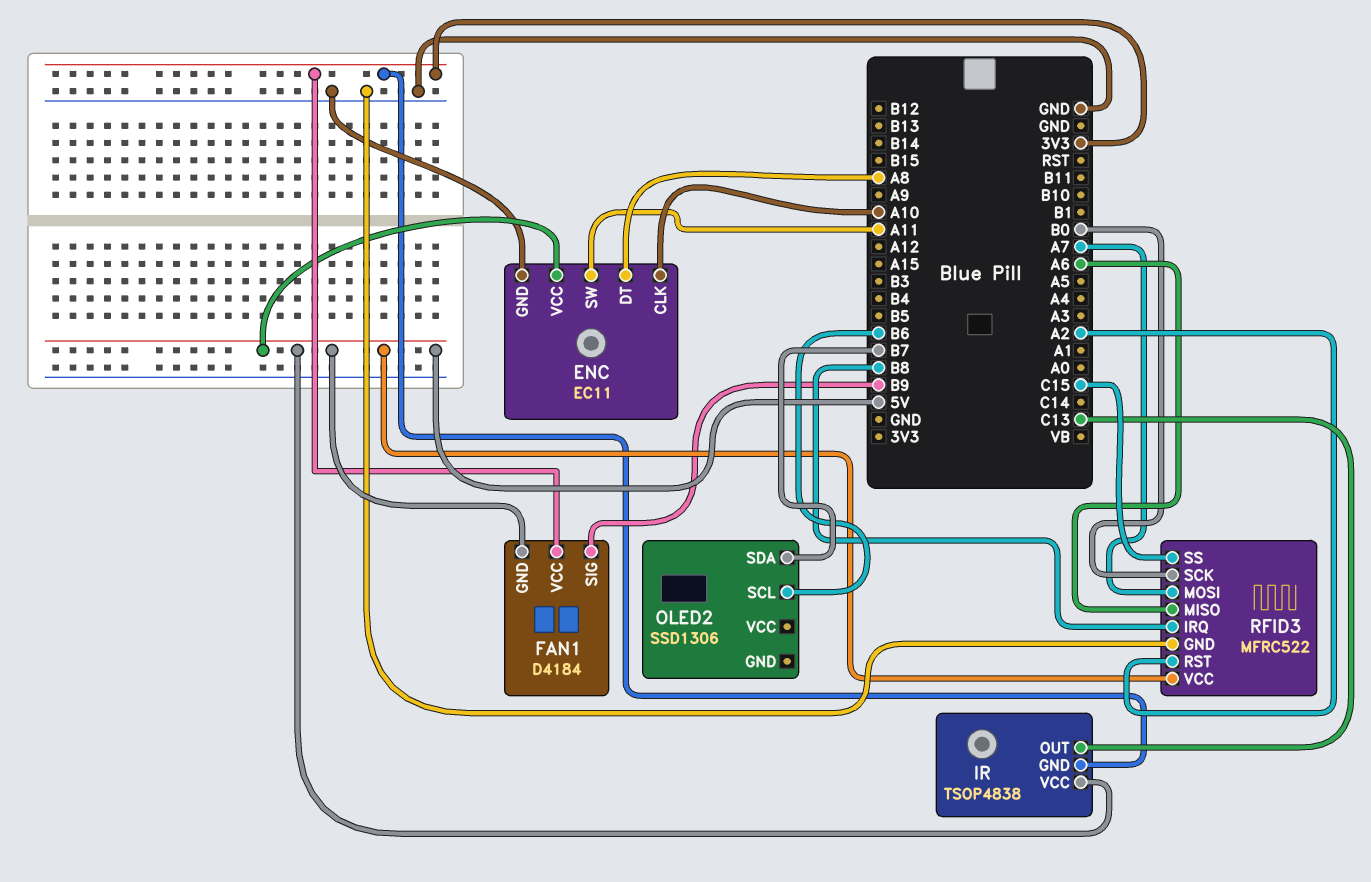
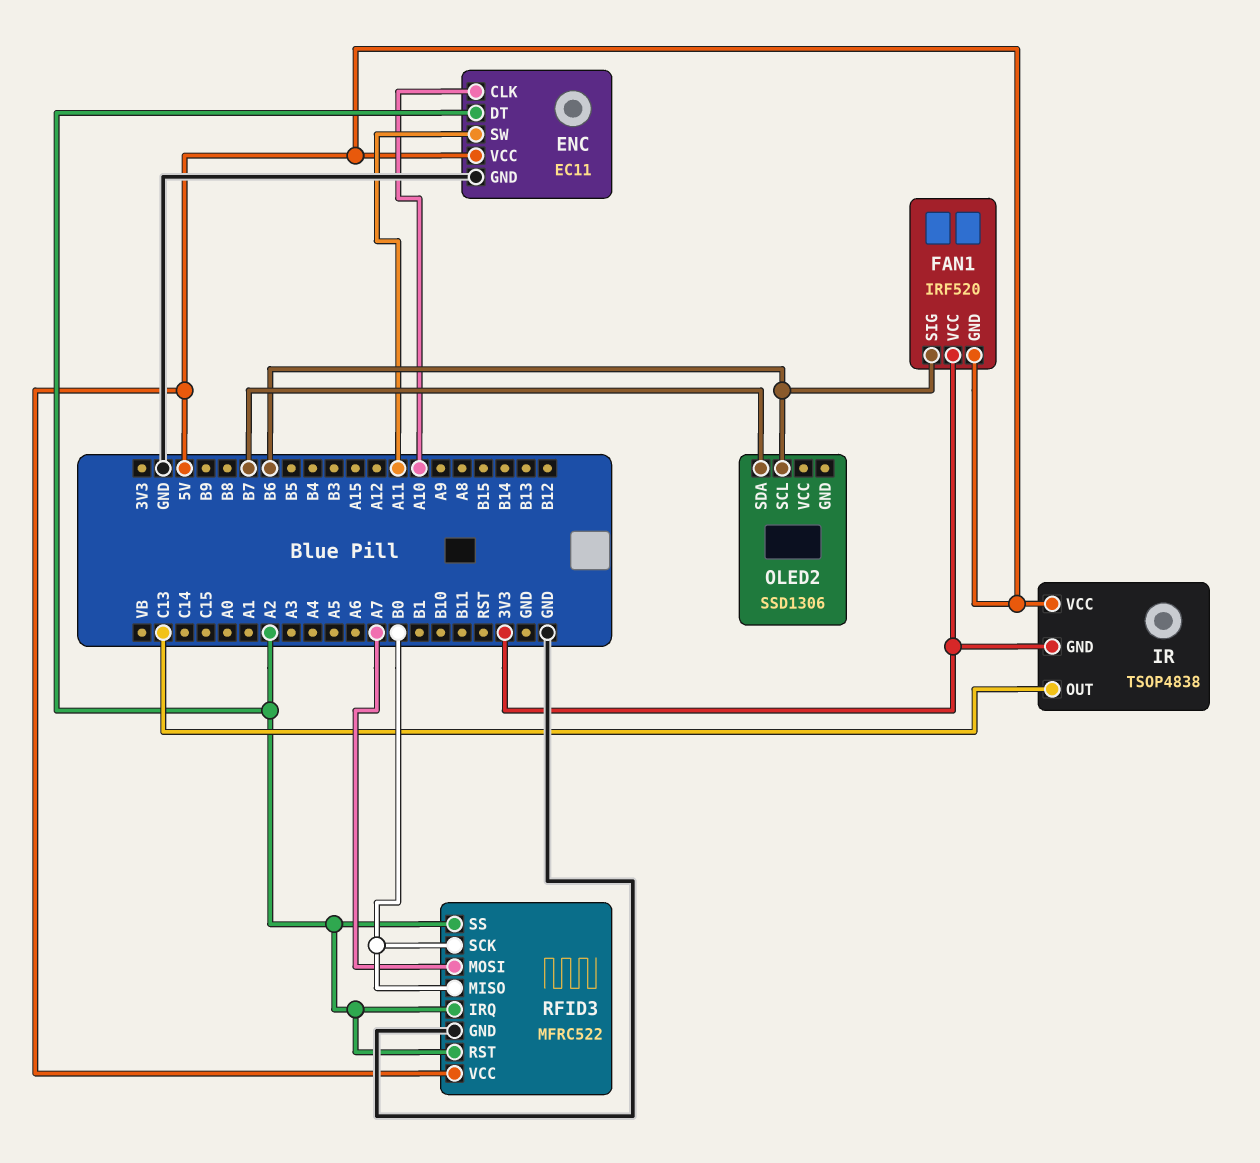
ENC pin DT: A8 -> A2
FAN1: D4184 -> IRF520
FAN1 pin SIG: B9 -> B6
RFID3 pin IRQ: B8 -> A2
RFID3 pin MISO: A6 -> B0
RFID3 pin SS: C15 -> A2

